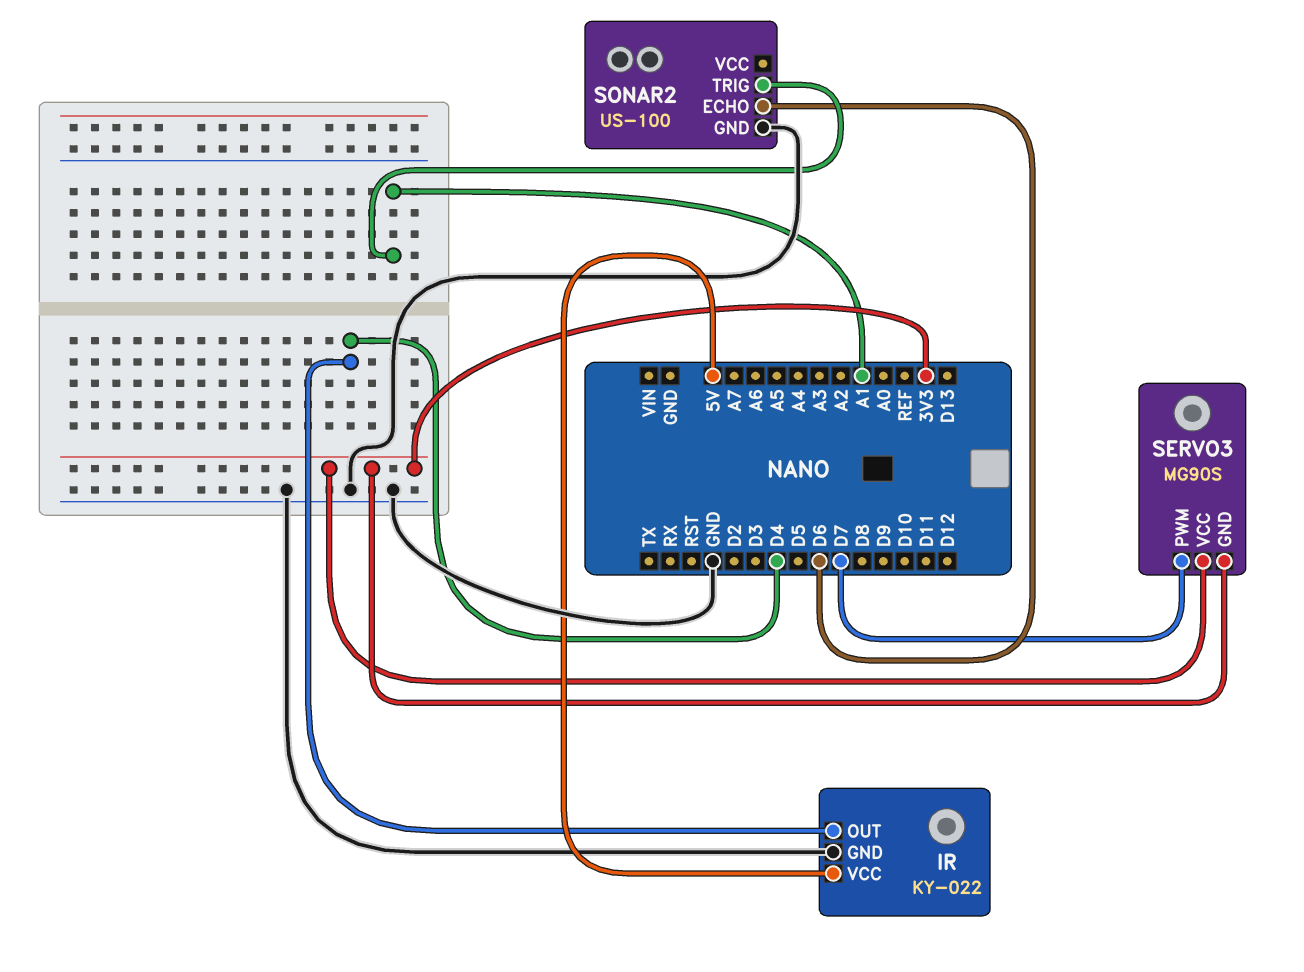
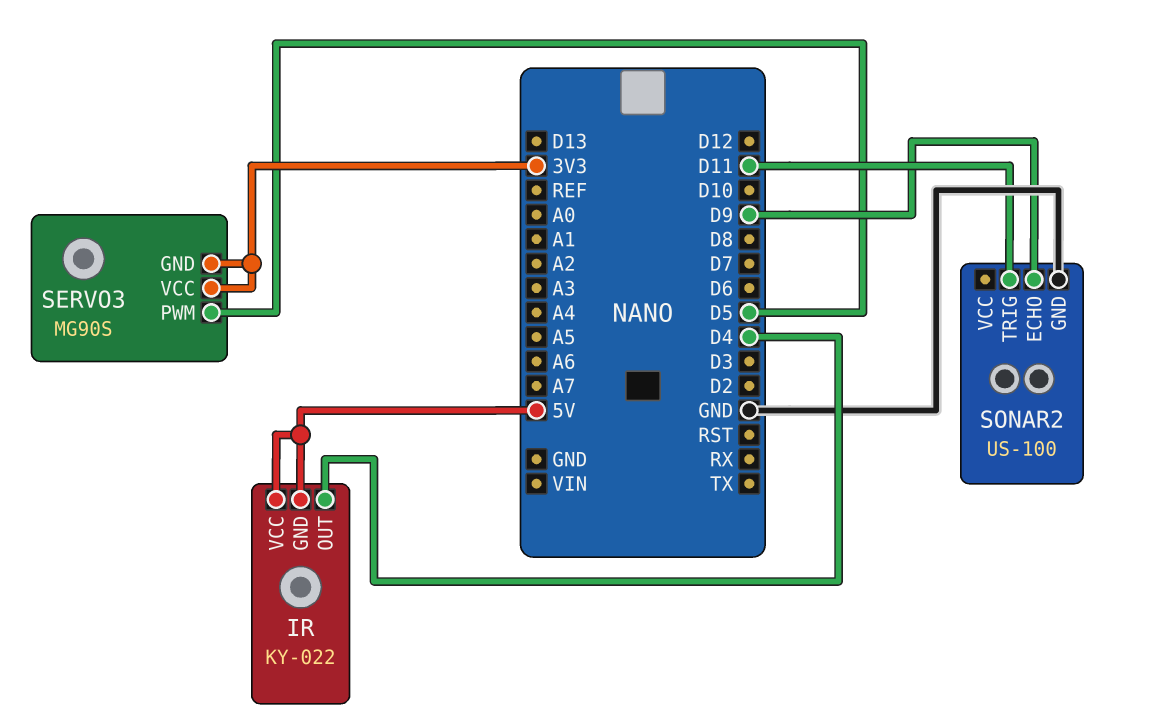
IR pin GND: GND -> 5V
SERVO3 pin PWM: D7 -> D5
SONAR2 pin ECHO: D6 -> D9
SONAR2 pin TRIG: A1 -> D11

